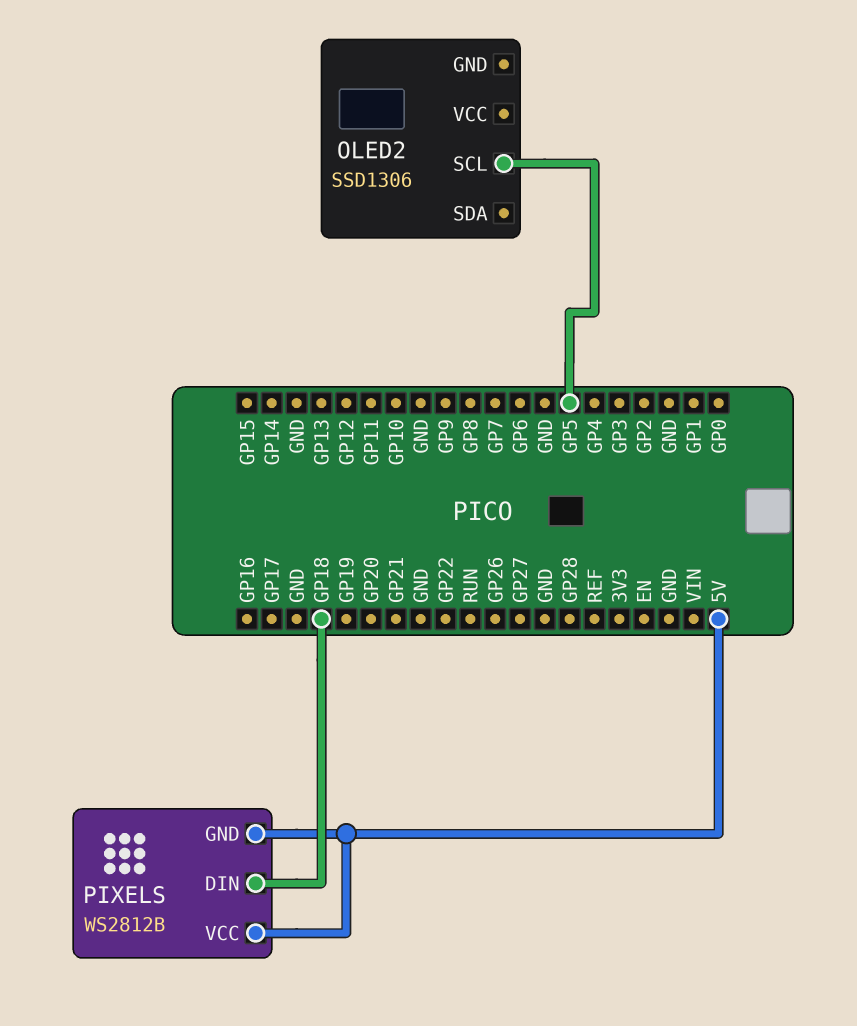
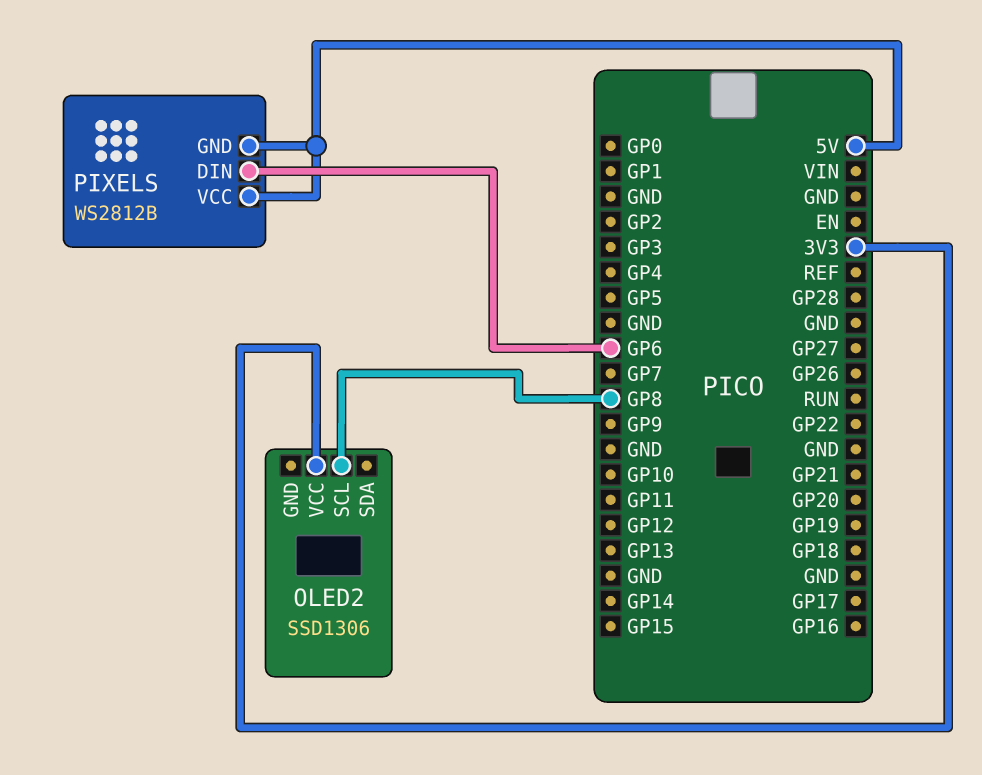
OLED2 pin SCL: GP5 -> GP8
OLED2 pin VCC: none -> 3V3
PIXELS pin DIN: GP18 -> GP6

